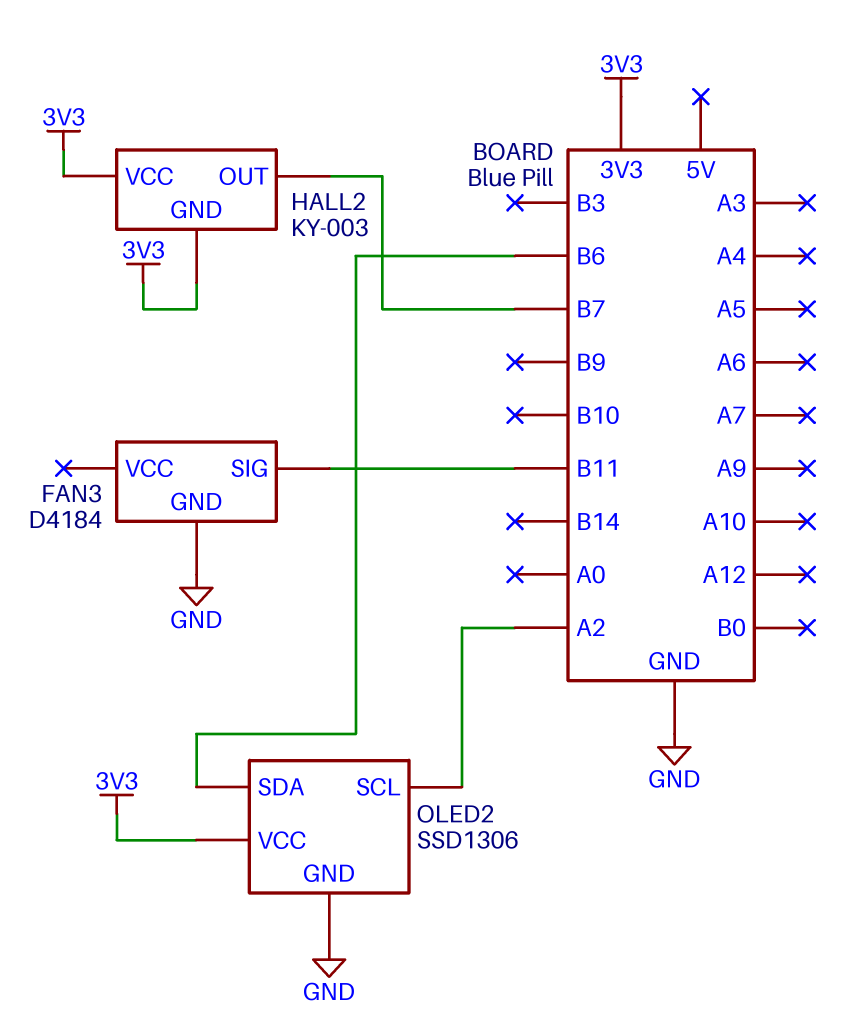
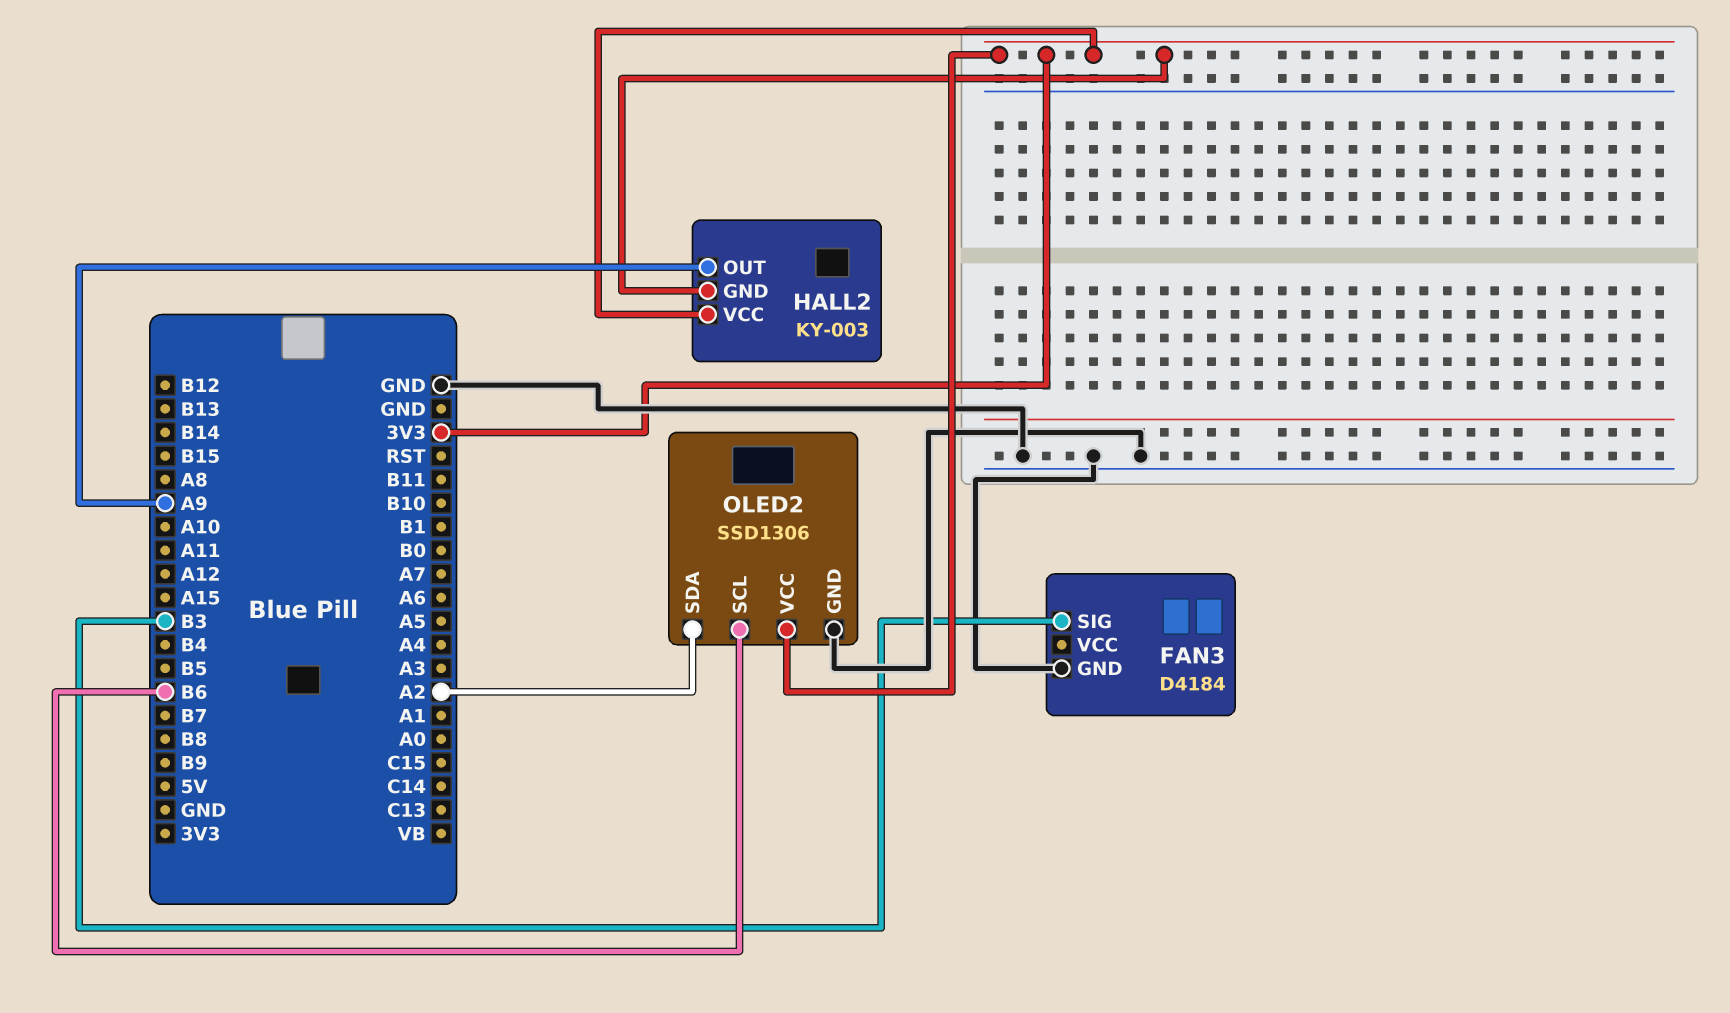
FAN3 pin SIG: B11 -> B3
HALL2 pin OUT: B7 -> A9
OLED2 pin SCL: A2 -> B6
OLED2 pin SDA: B6 -> A2

